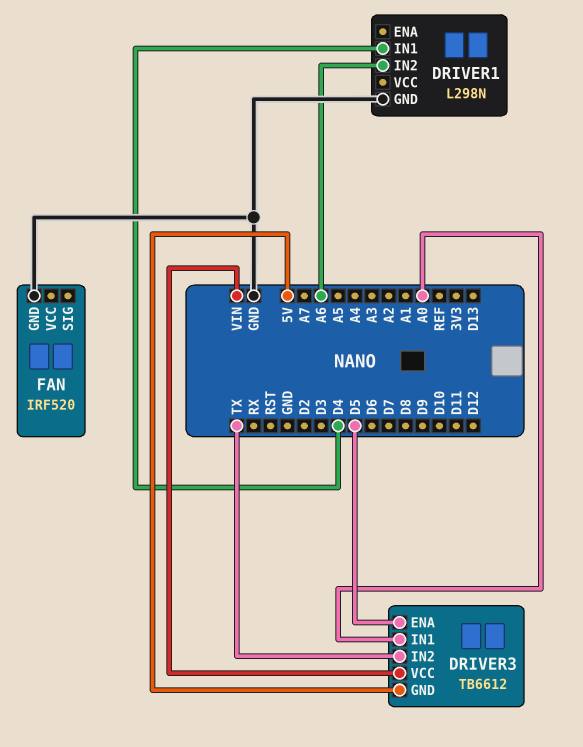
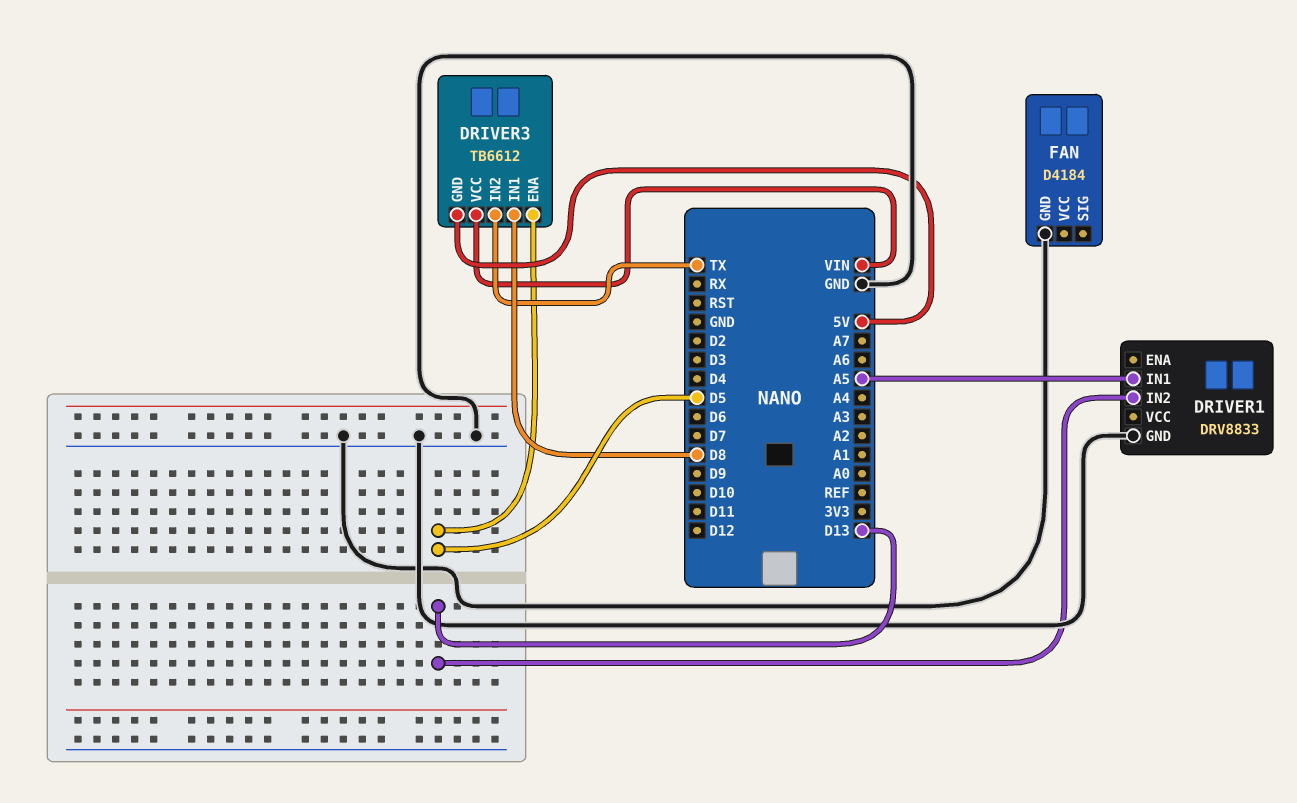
DRIVER1: L298N -> DRV8833
DRIVER1 pin IN1: D4 -> A5
DRIVER1 pin IN2: A6 -> D13
DRIVER3 pin IN1: A0 -> D8
FAN: IRF520 -> D4184

